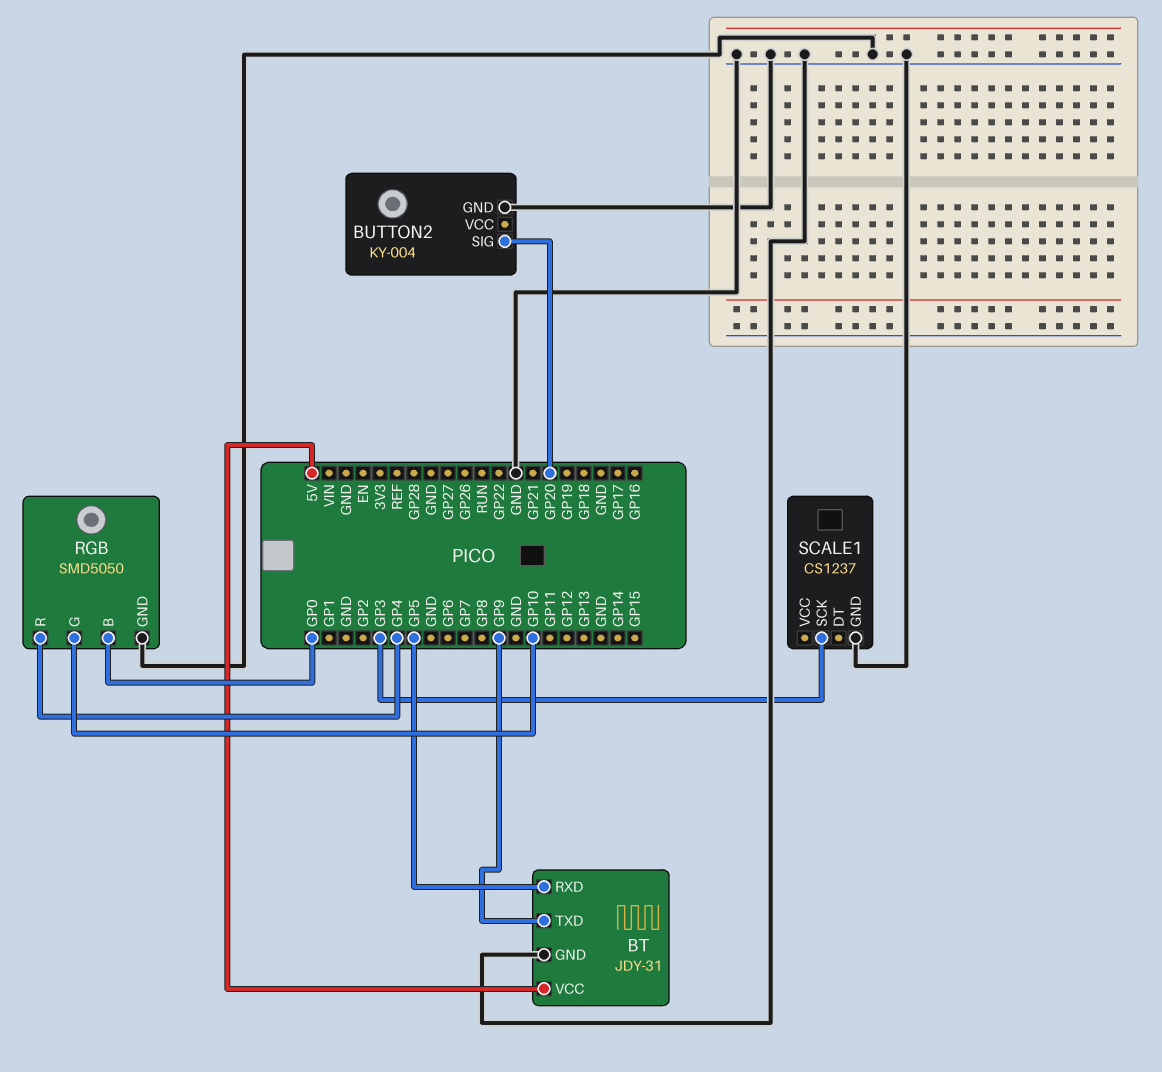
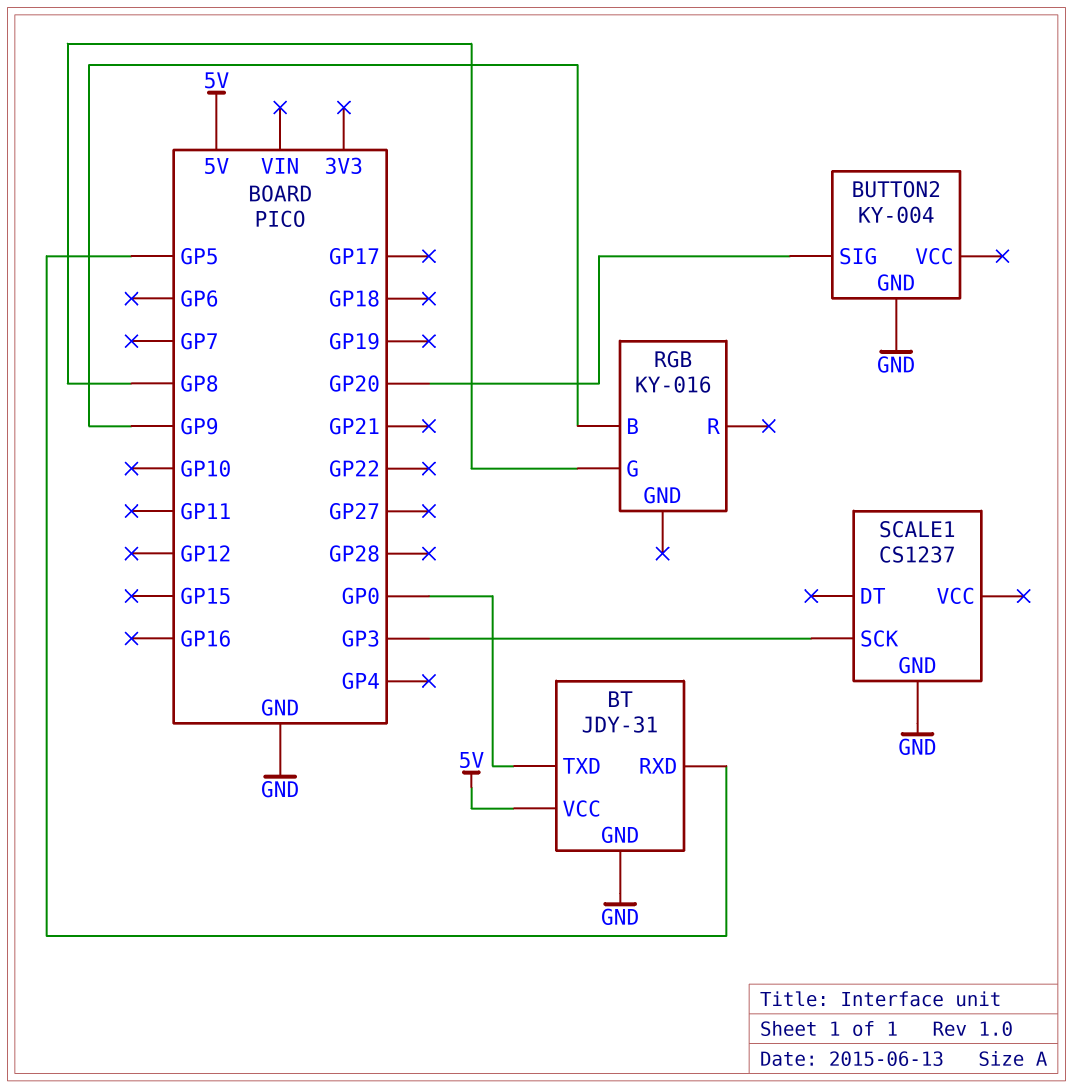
BT pin TXD: GP9 -> GP0
RGB: SMD5050 -> KY-016
RGB pin B: GP0 -> GP9
RGB pin G: GP10 -> GP8
RGB pin GND: GND -> none
RGB pin R: GP4 -> none

